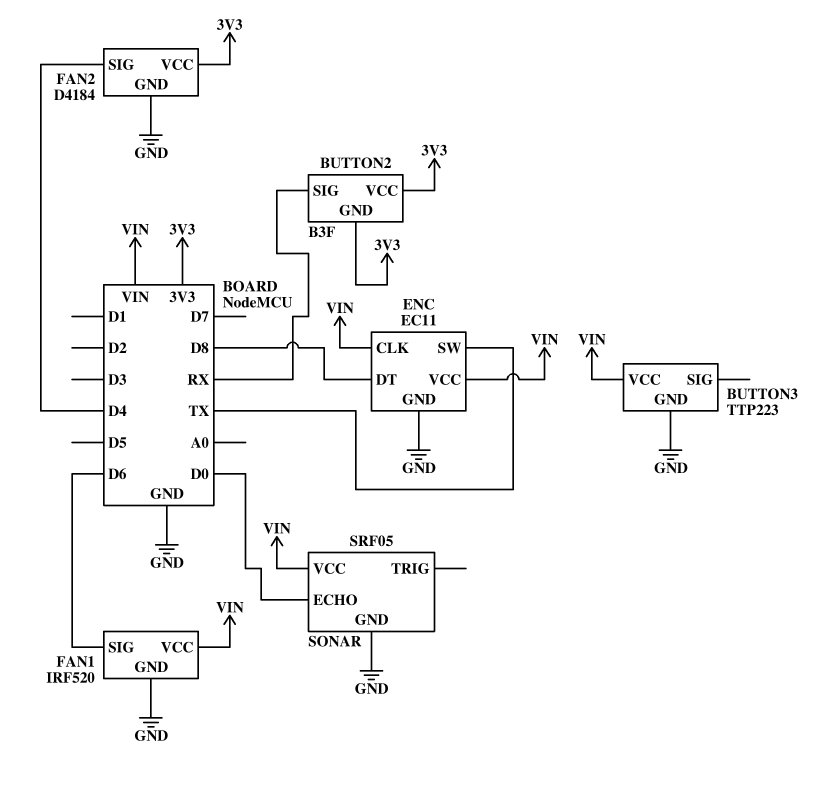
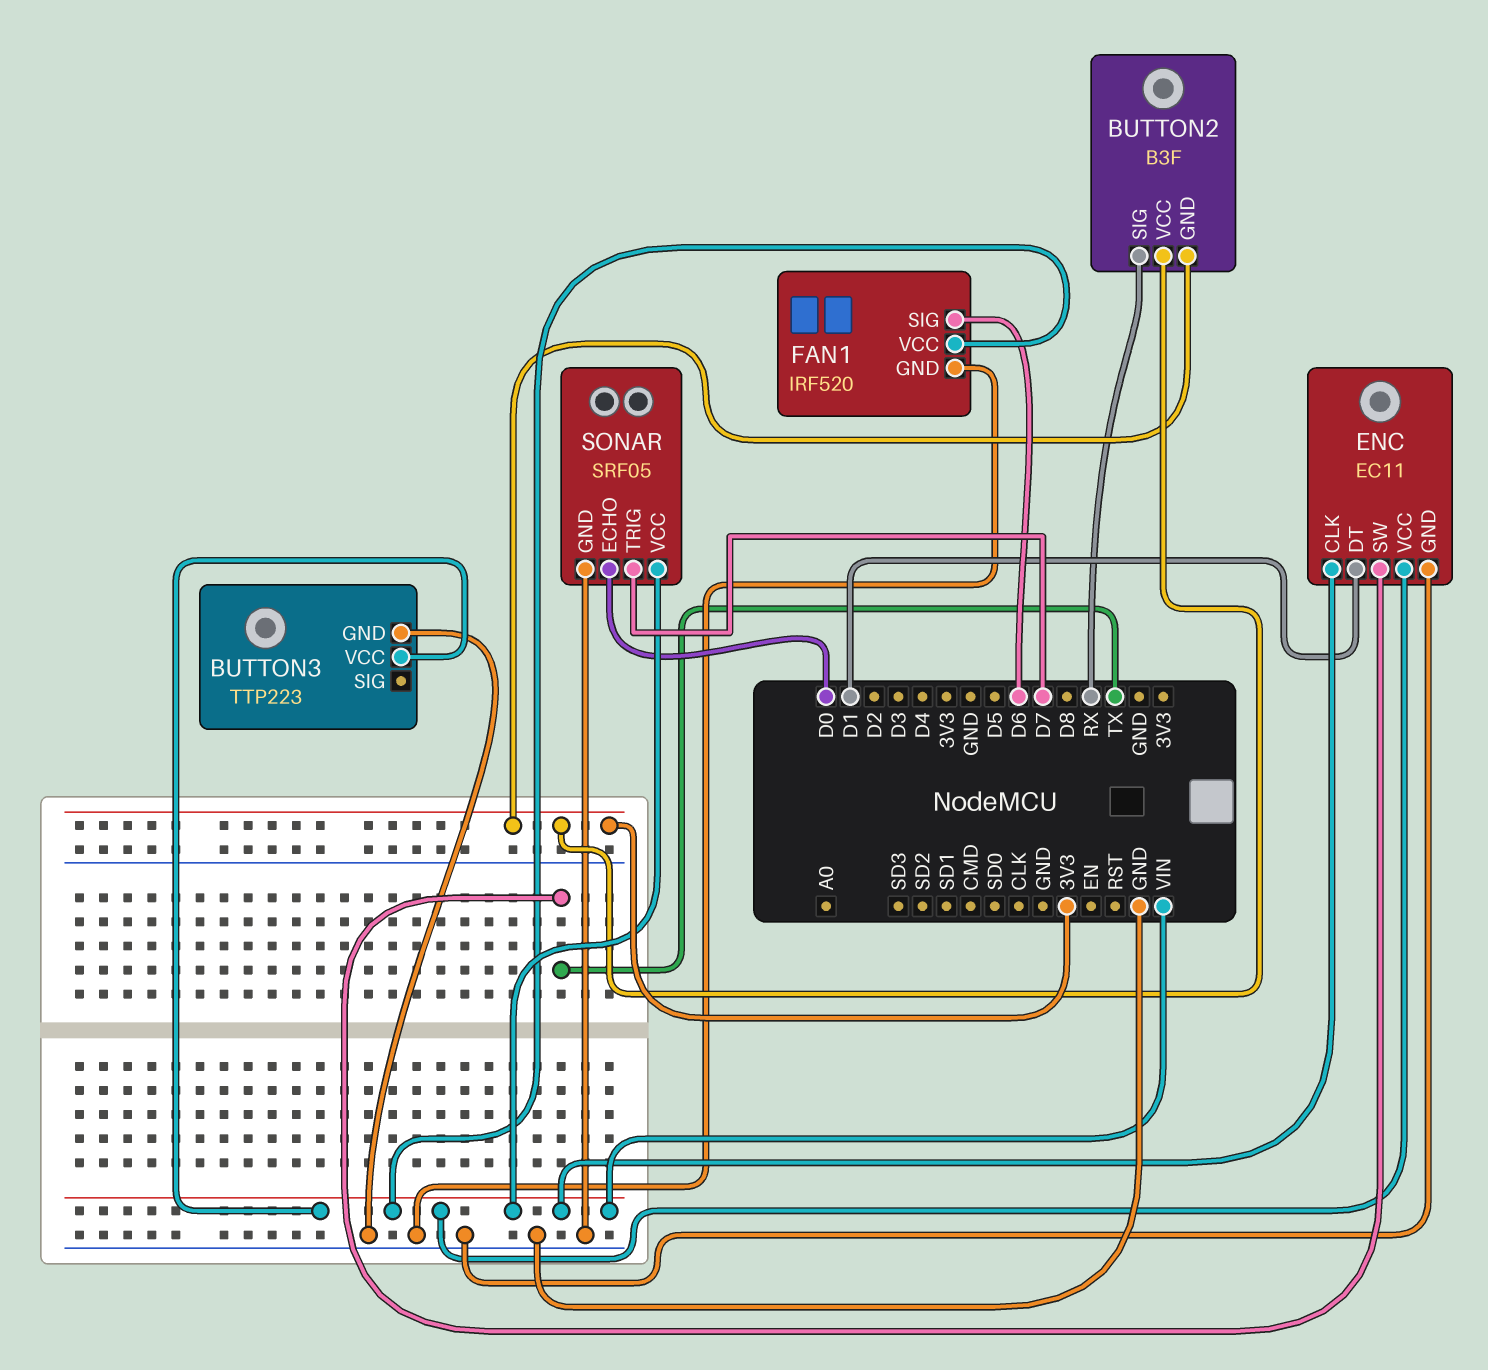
ENC pin DT: D8 -> D1
FAN2: D4184 -> none
FAN2 pin GND: GND -> none
FAN2 pin SIG: D4 -> none
FAN2 pin VCC: 3V3 -> none
SONAR pin TRIG: none -> D7

